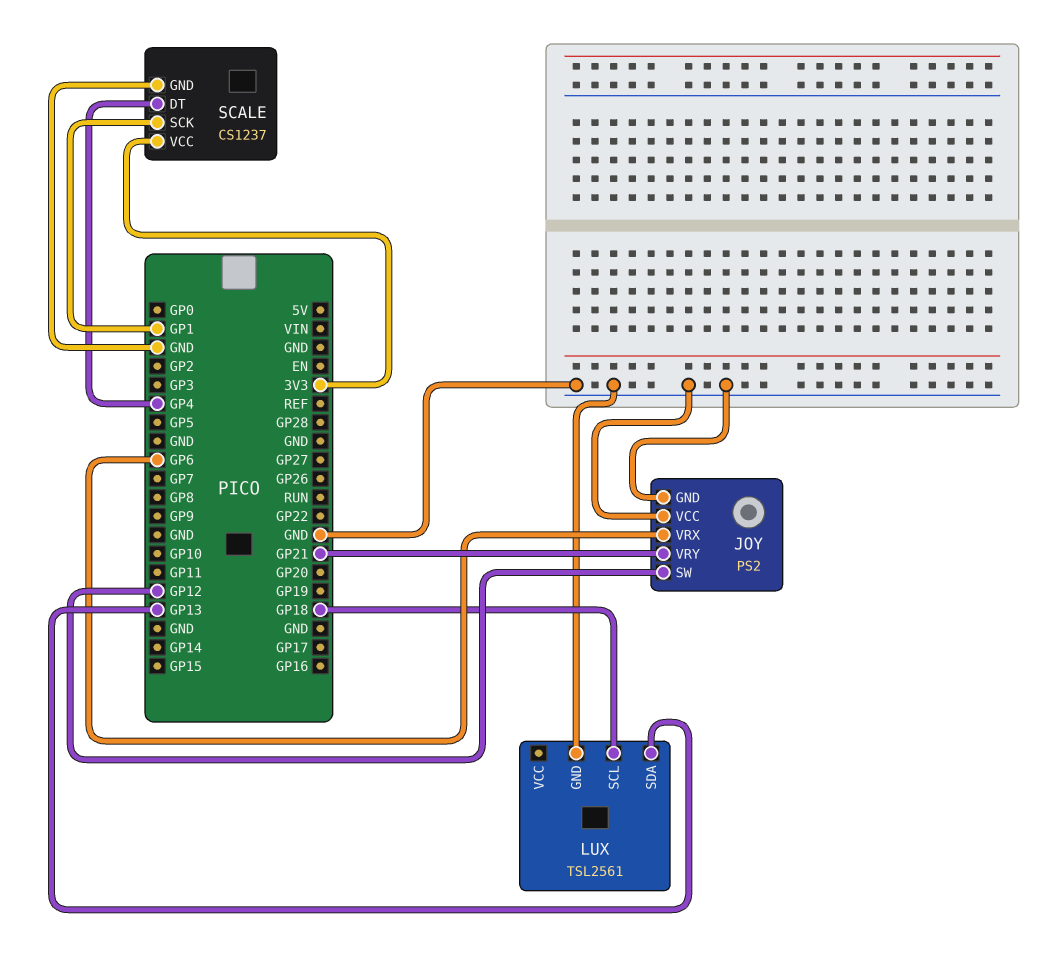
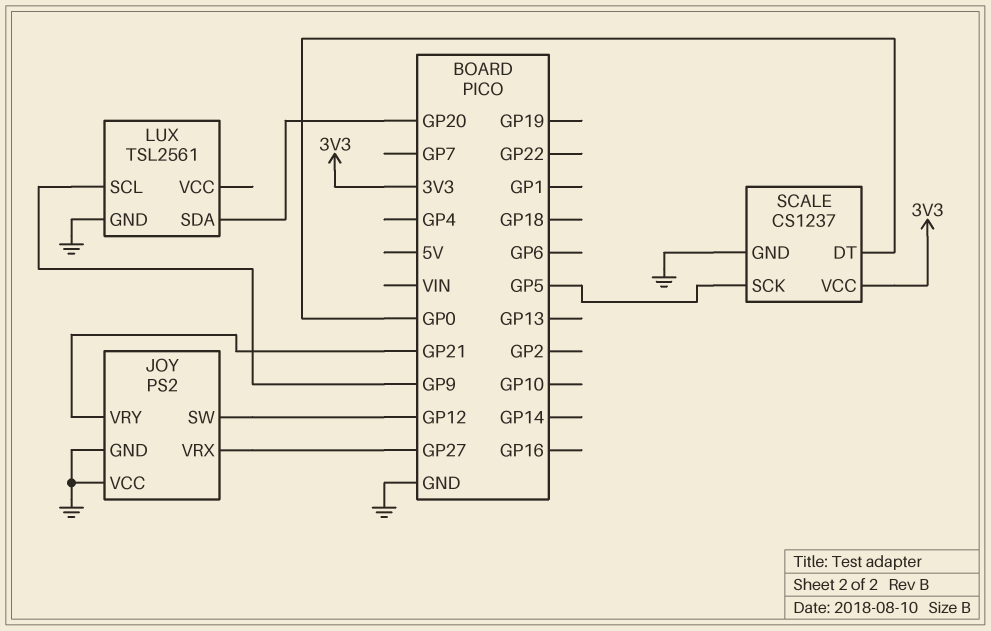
JOY pin VRX: GP6 -> GP27
LUX pin SCL: GP18 -> GP9
LUX pin SDA: GP13 -> GP20
SCALE pin DT: GP4 -> GP0
SCALE pin SCK: GP1 -> GP5

